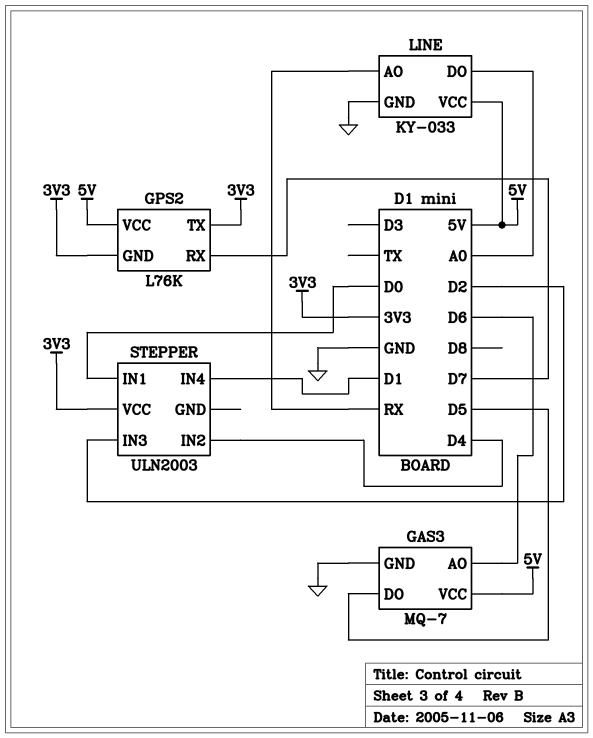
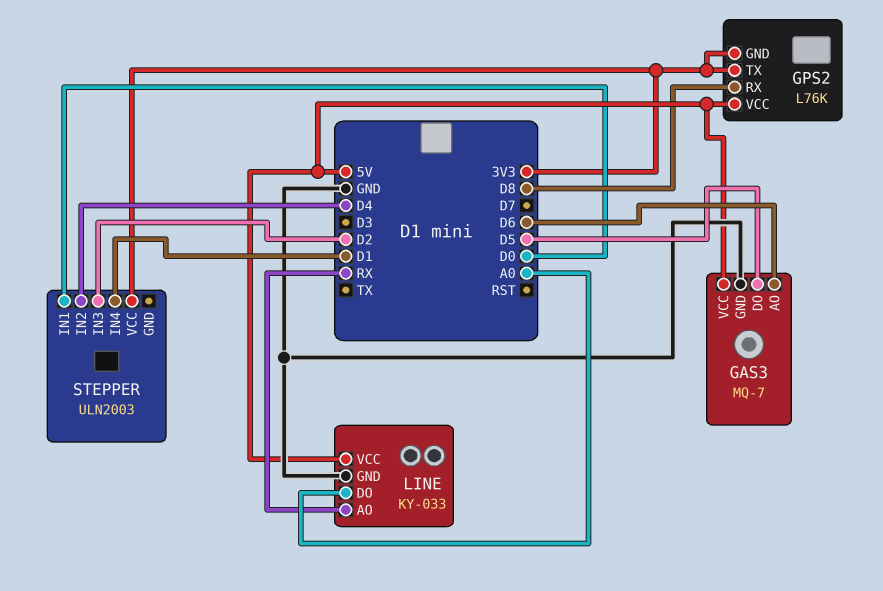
GPS2 pin RX: D7 -> D8

